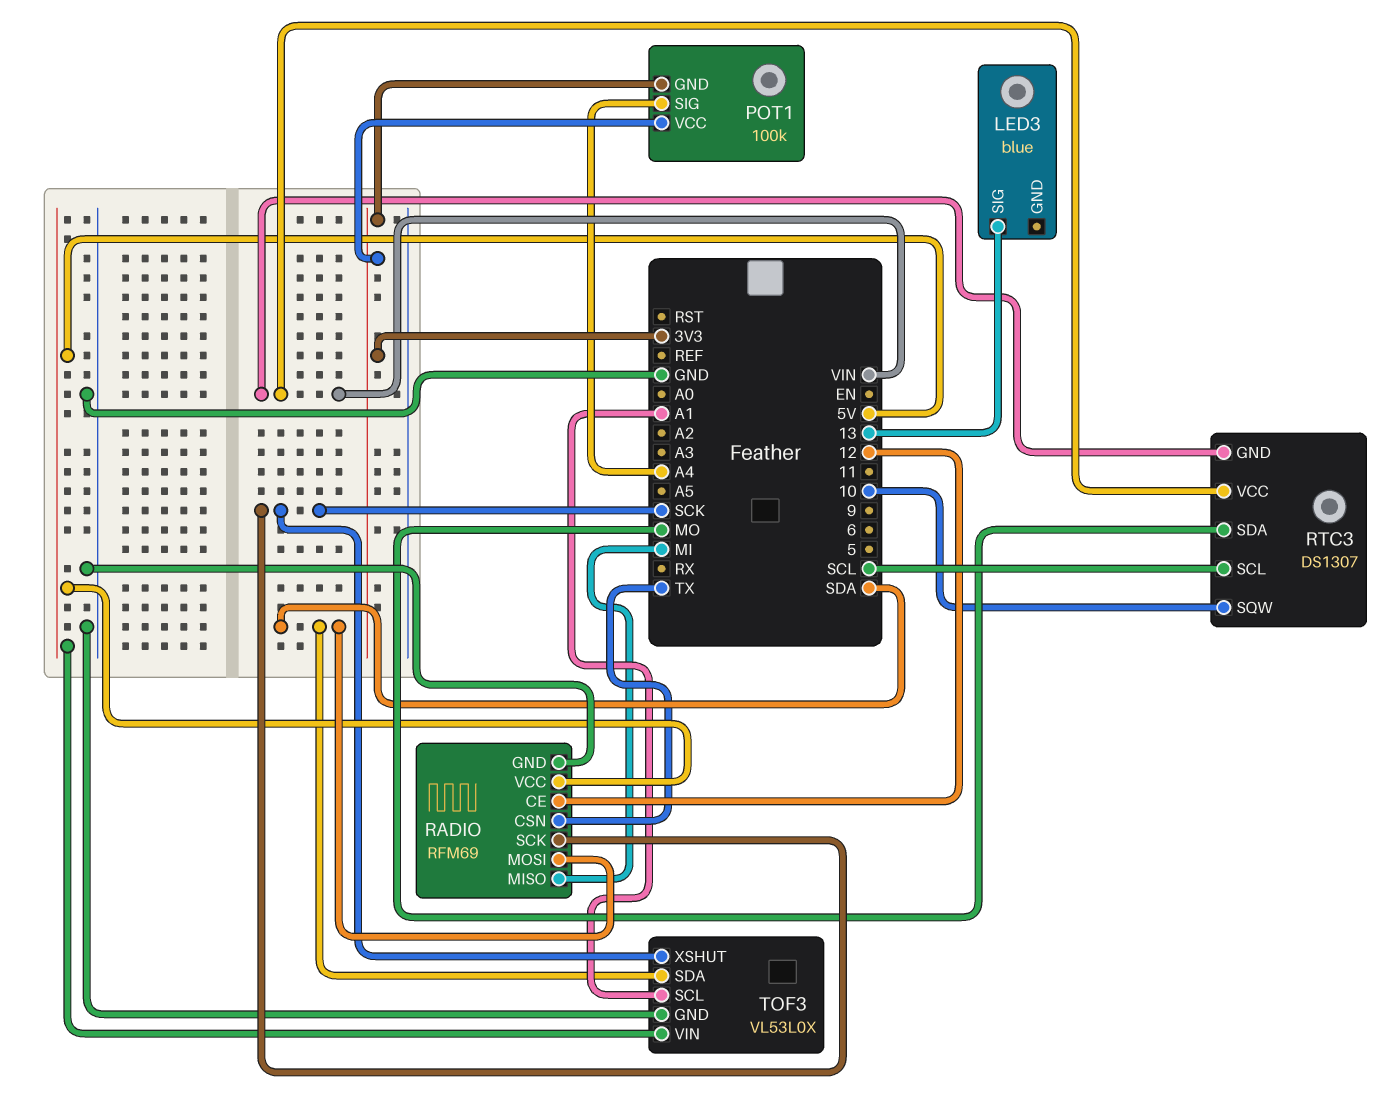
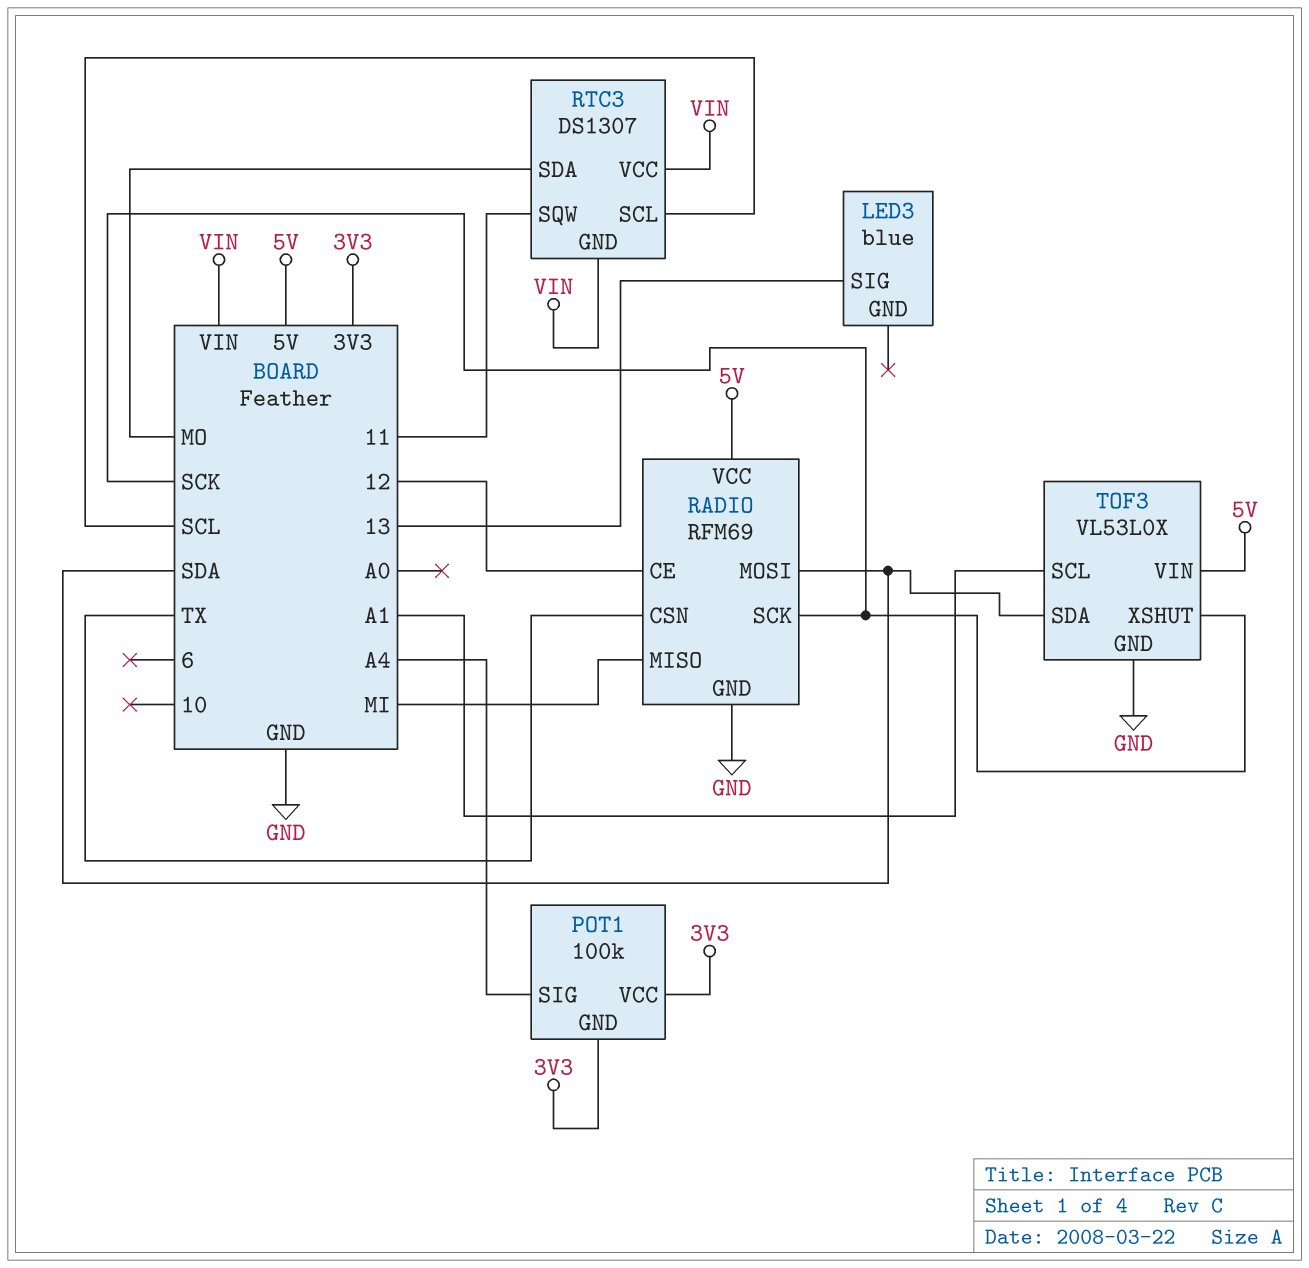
RTC3 pin SQW: 10 -> 11

